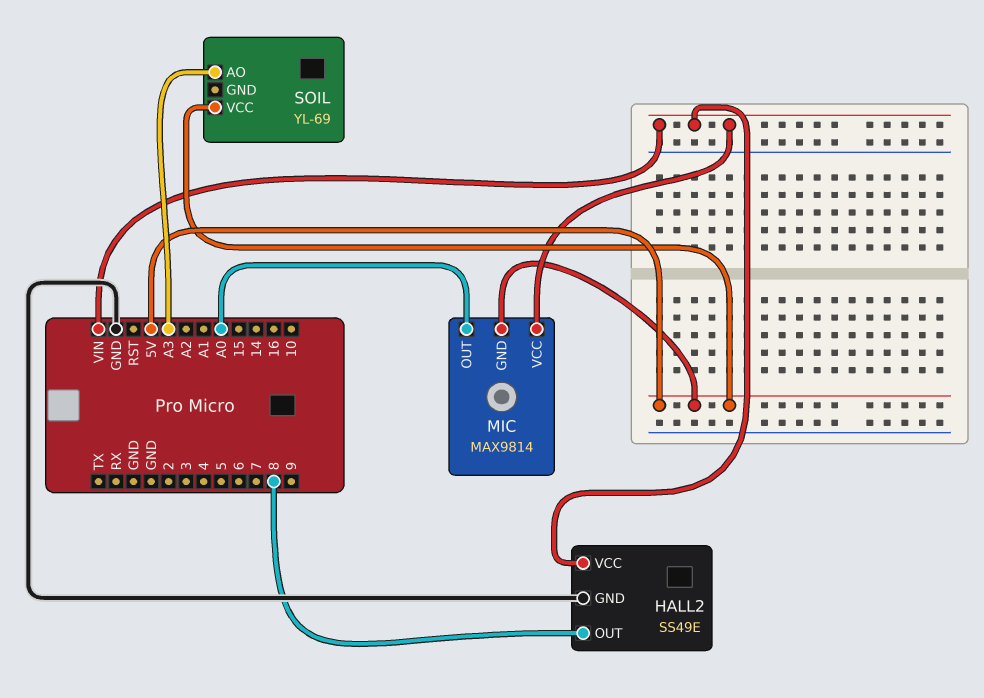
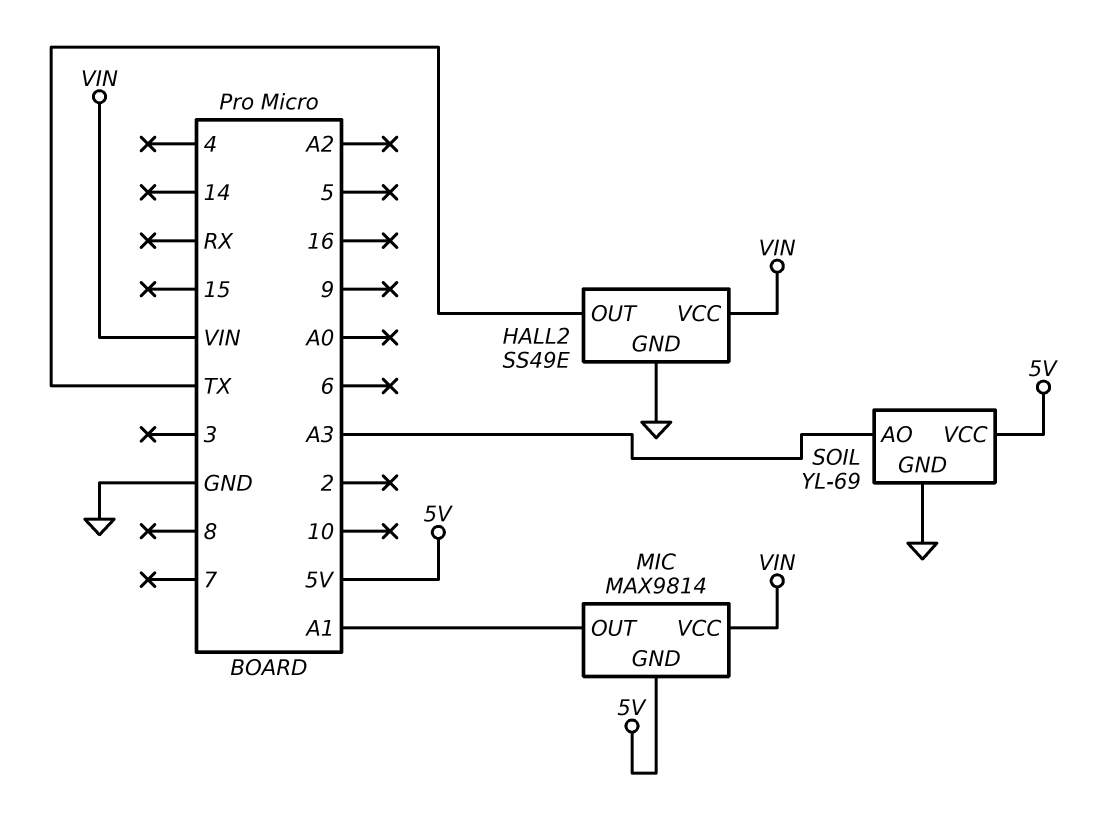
HALL2 pin OUT: 8 -> TX
MIC pin OUT: A0 -> A1
SOIL pin GND: none -> GND

